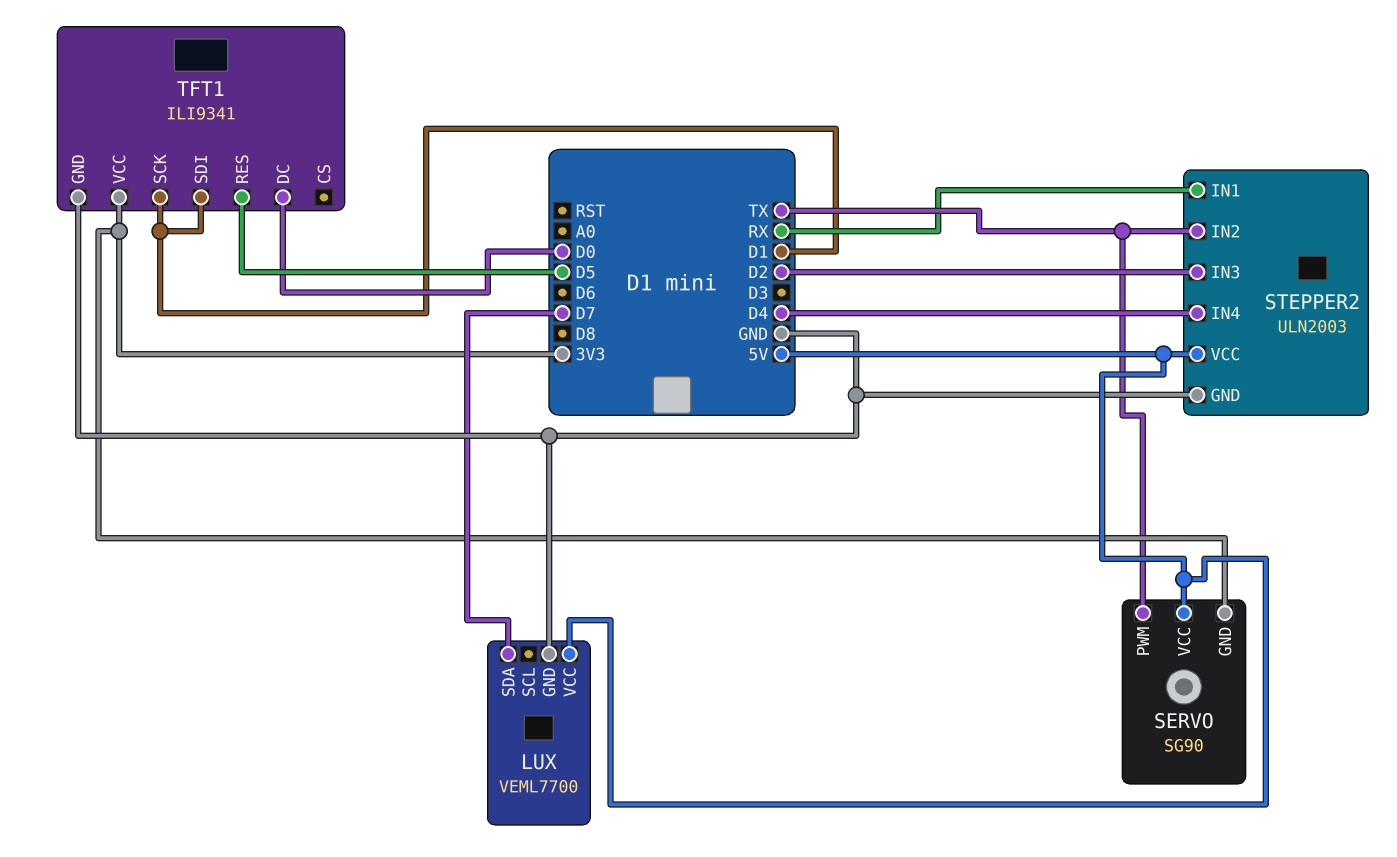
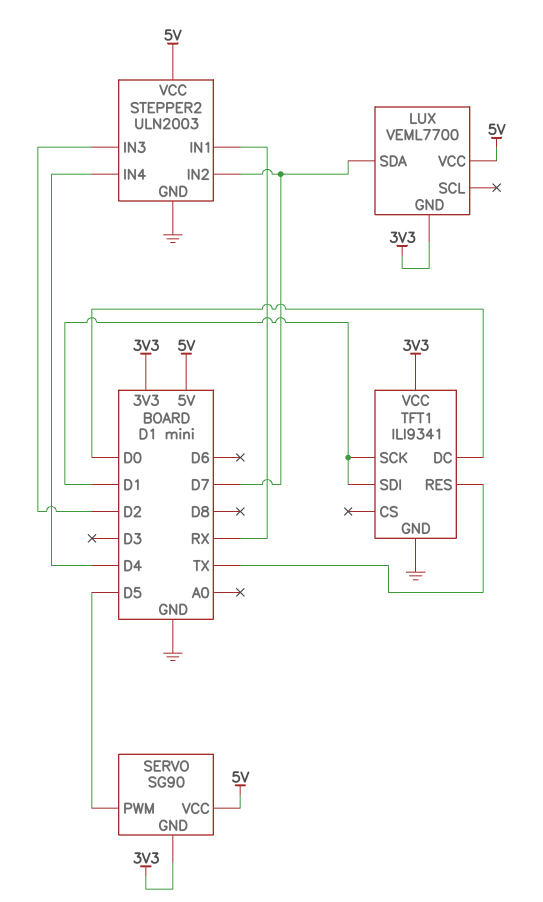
LUX pin GND: GND -> 3V3
SERVO pin PWM: TX -> D5
STEPPER2 pin IN2: TX -> D7
TFT1 pin RES: D5 -> TX

